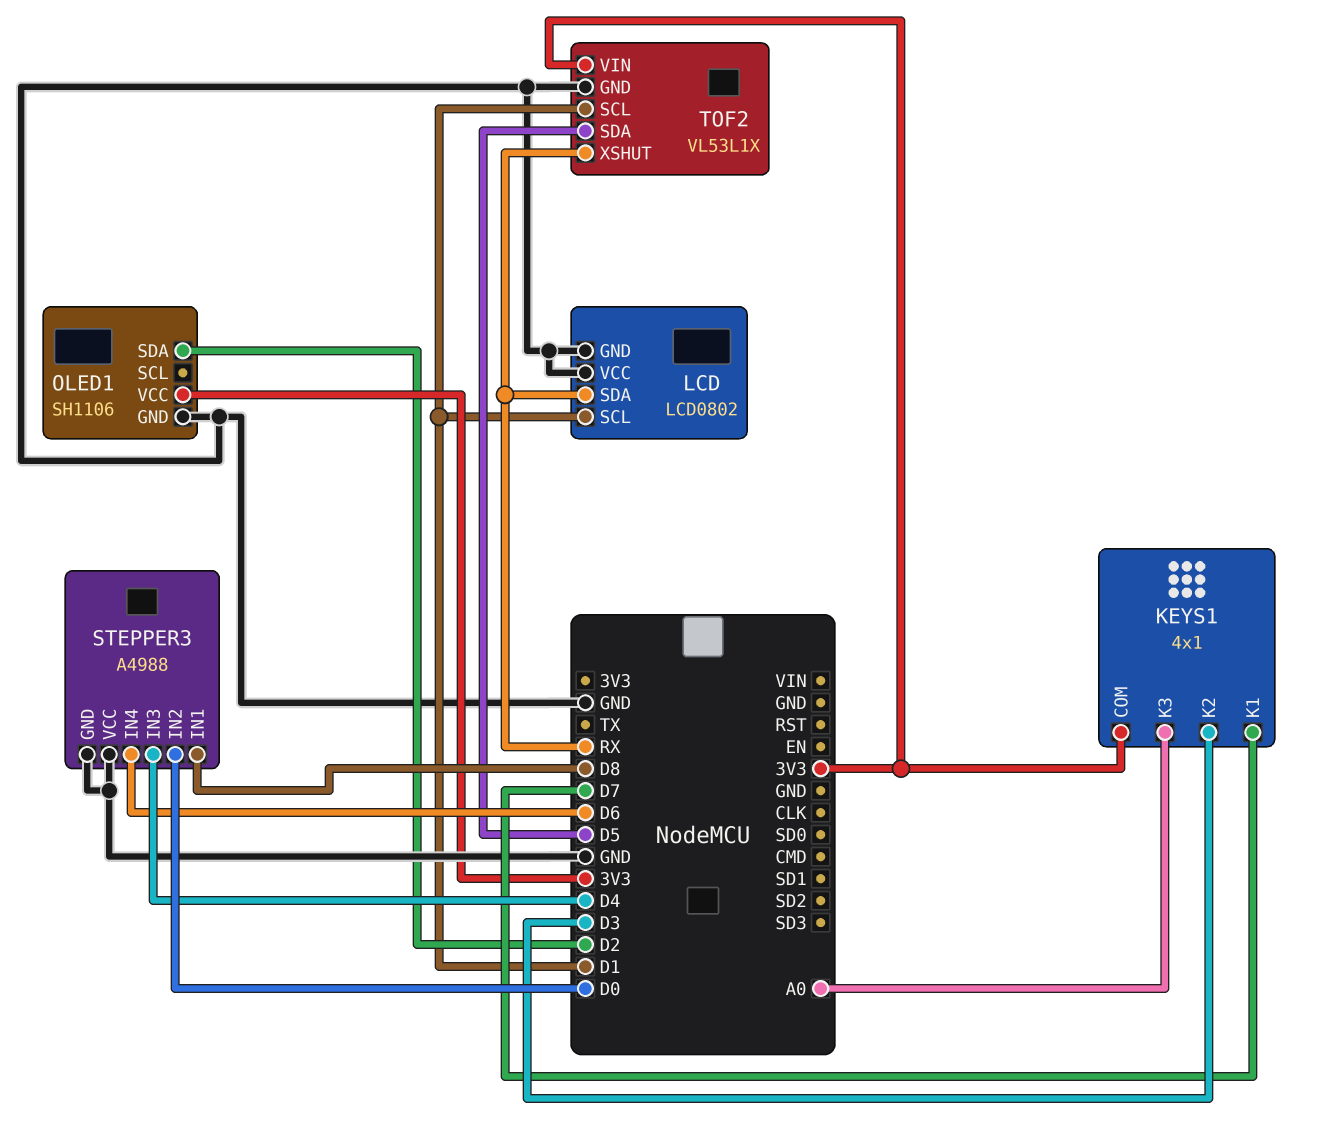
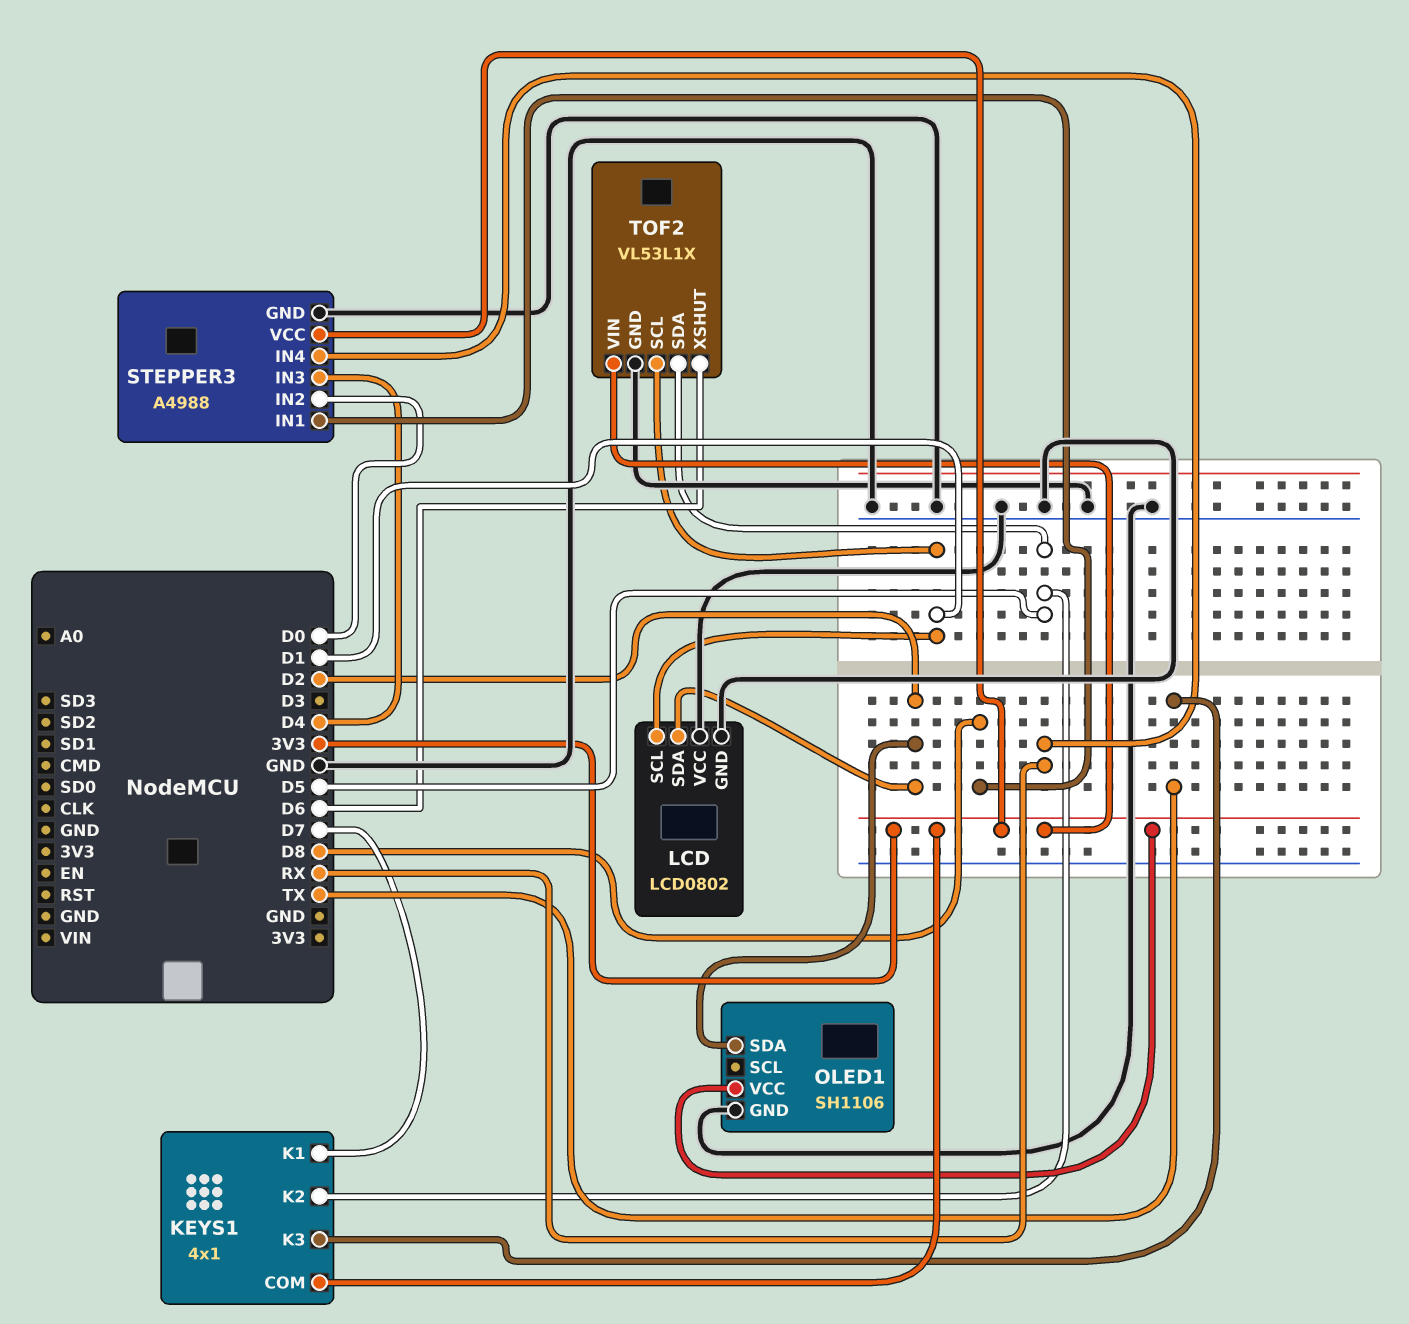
KEYS1 pin K2: D3 -> D5
KEYS1 pin K3: A0 -> TX
LCD pin SDA: RX -> D2
STEPPER3 pin IN4: D6 -> RX
STEPPER3 pin VCC: GND -> 3V3
TOF2 pin XSHUT: RX -> D6

